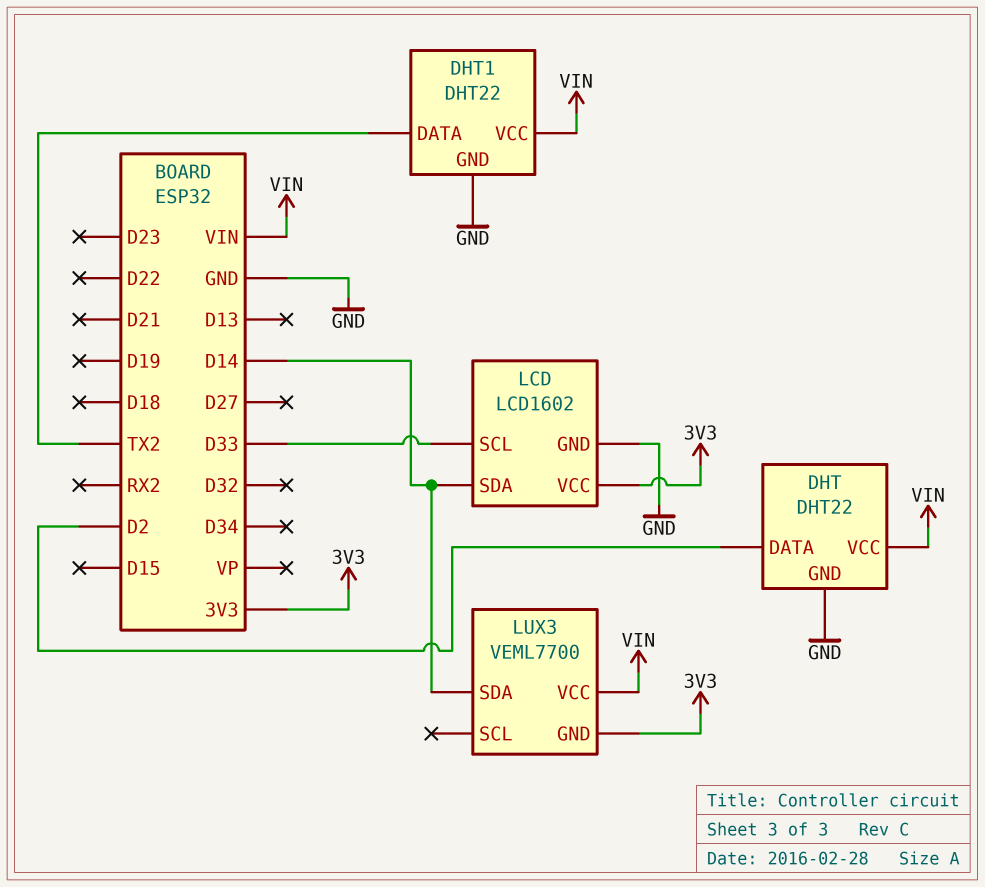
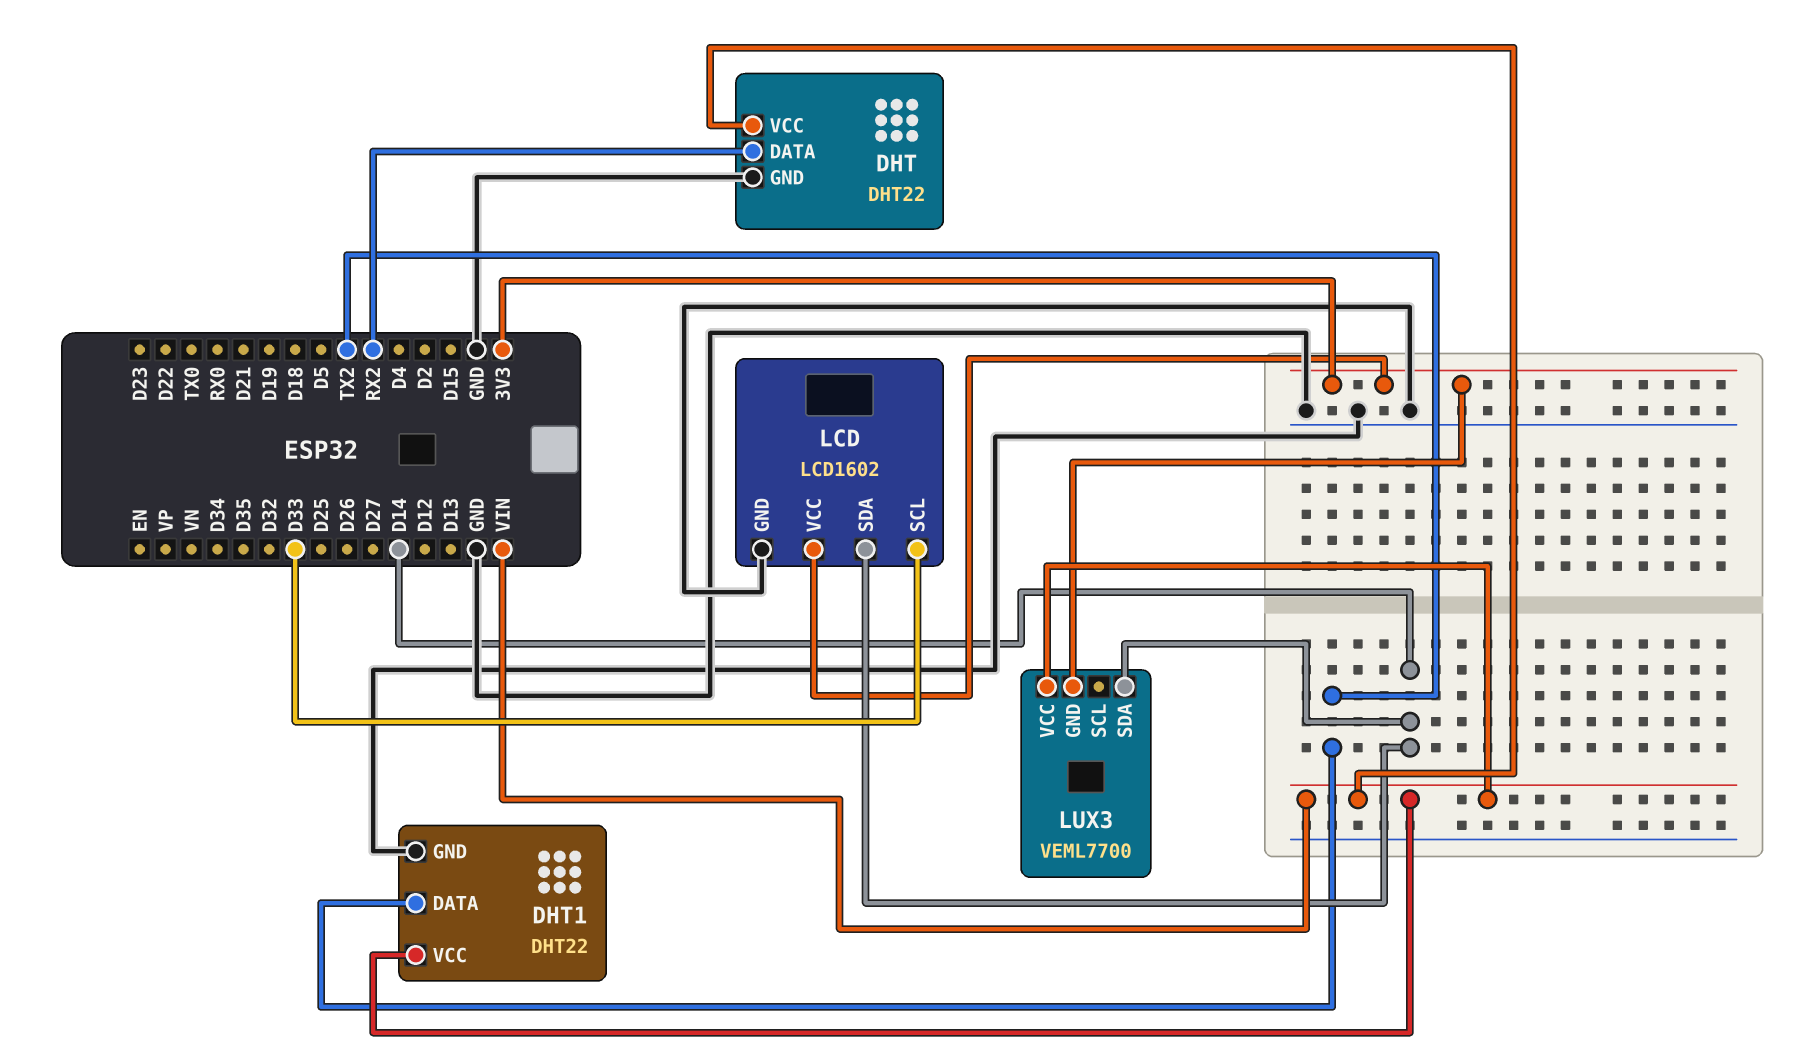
DHT pin DATA: D2 -> RX2

